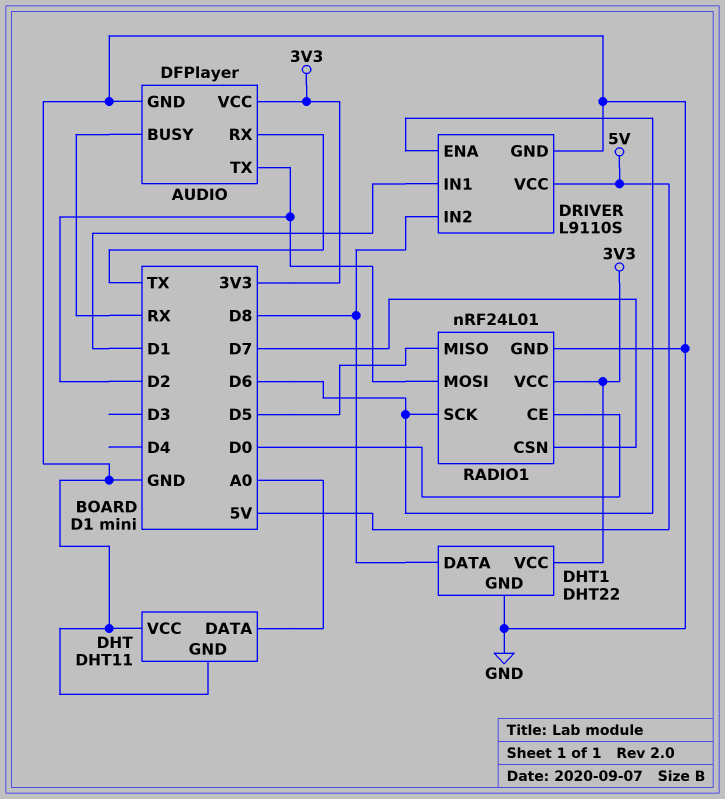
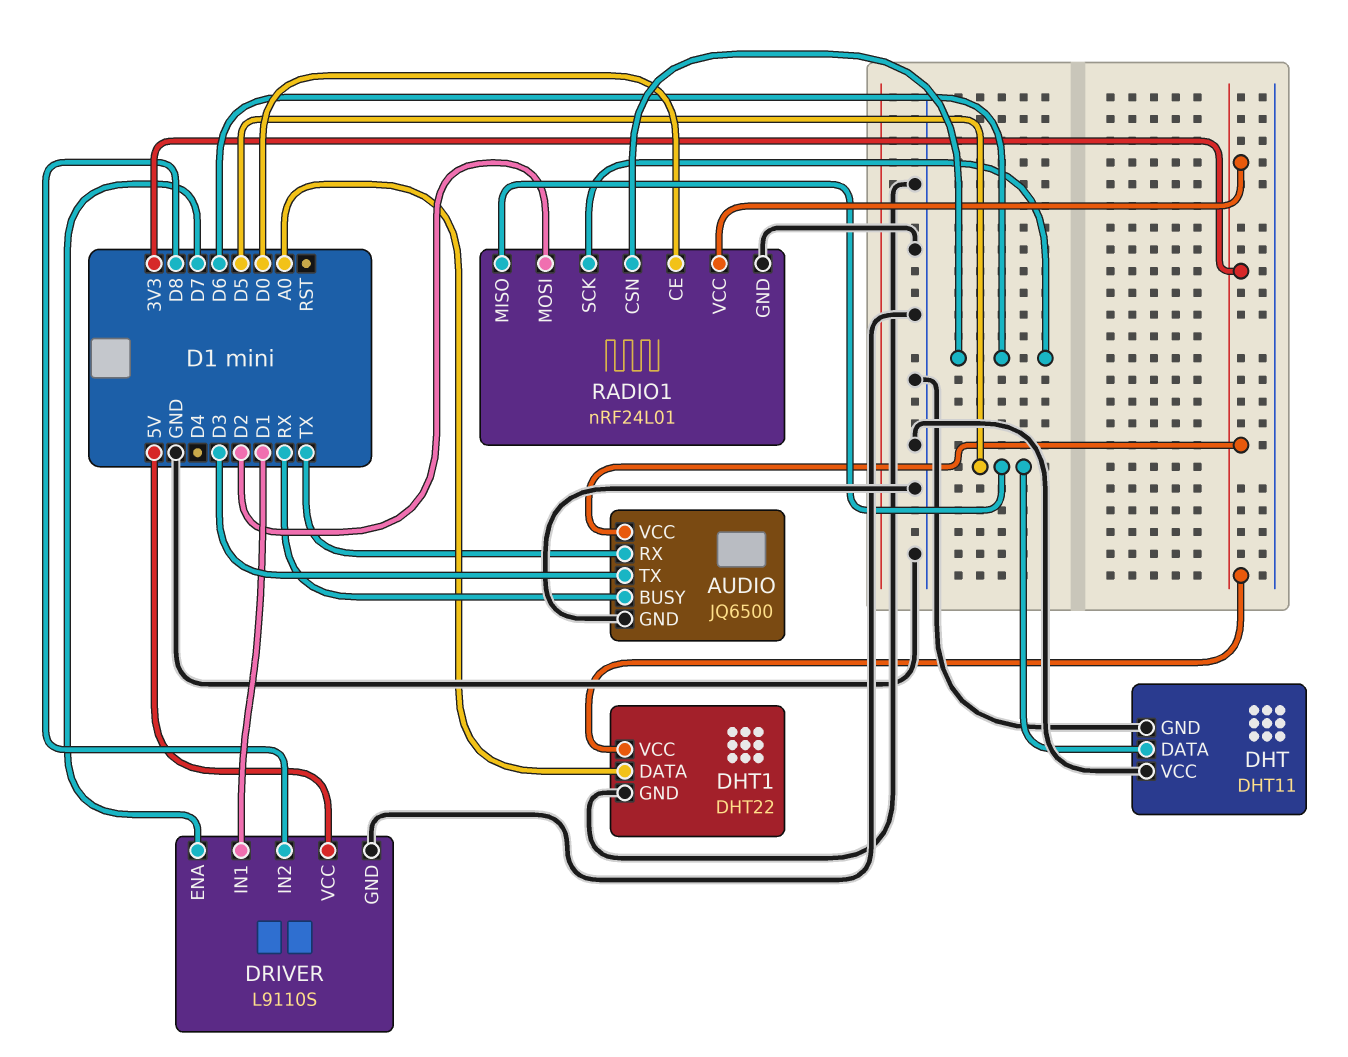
AUDIO: DFPlayer -> JQ6500
AUDIO pin TX: D2 -> D3
DHT pin DATA: A0 -> D5
DHT1 pin DATA: D8 -> A0
DRIVER pin ENA: D6 -> D7
RADIO1 pin CSN: D7 -> D6

